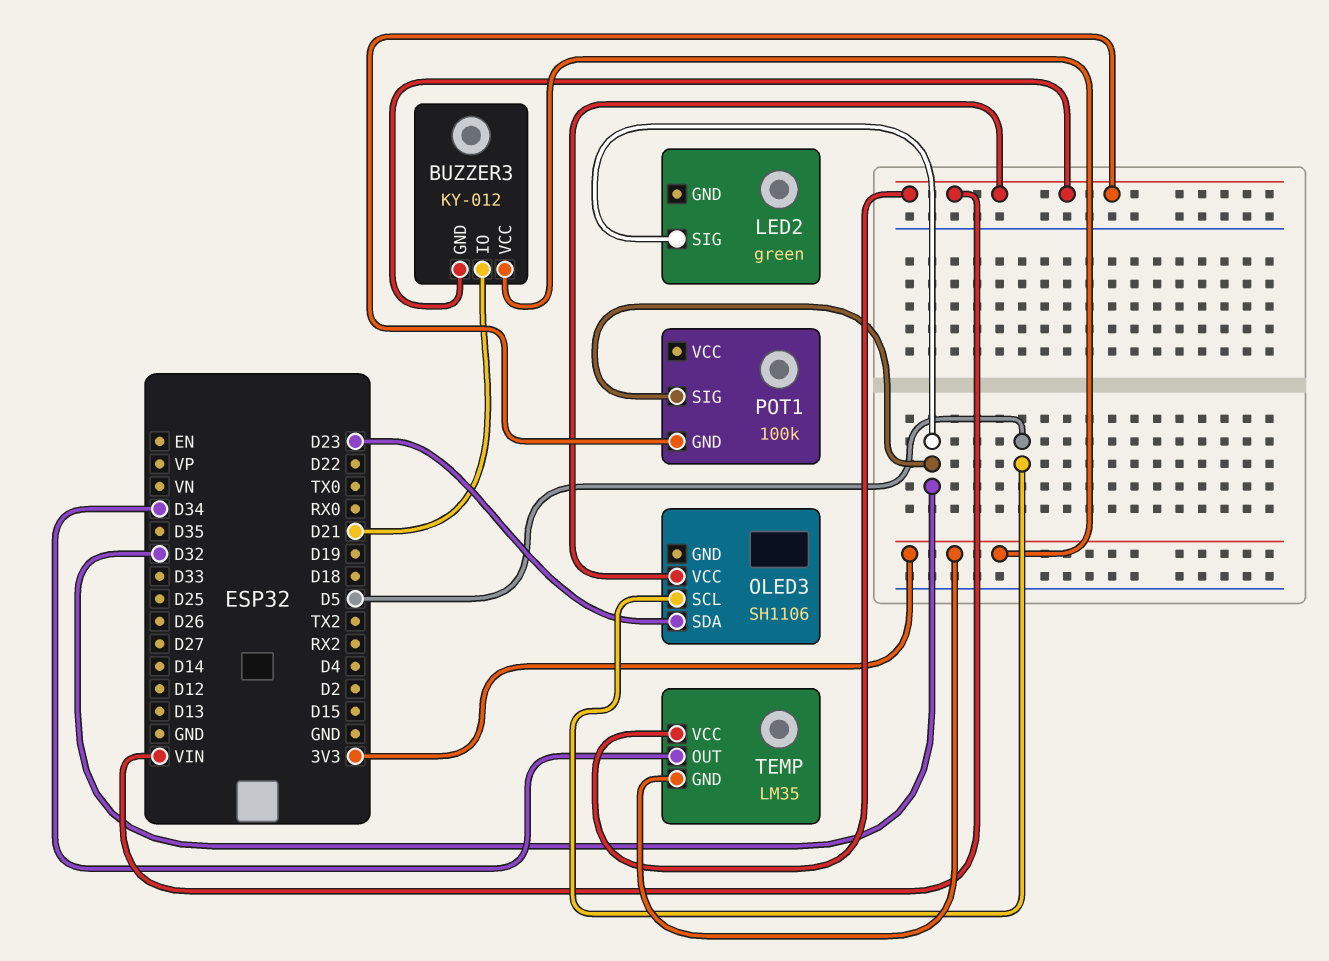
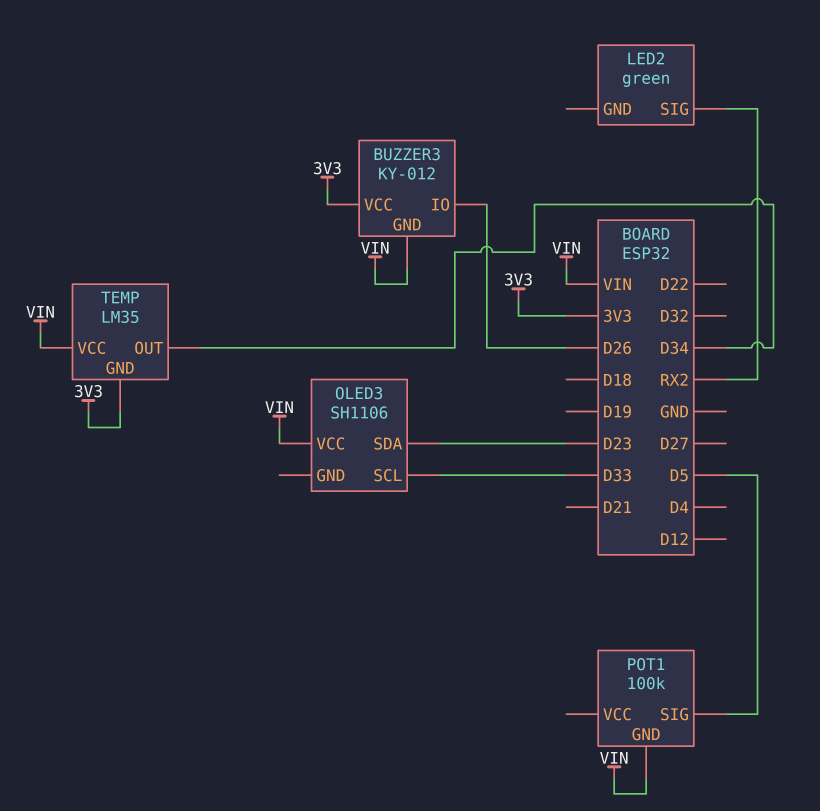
BUZZER3 pin IO: D21 -> D26
LED2 pin SIG: D32 -> RX2
OLED3 pin SCL: D5 -> D33
POT1 pin SIG: D32 -> D5

